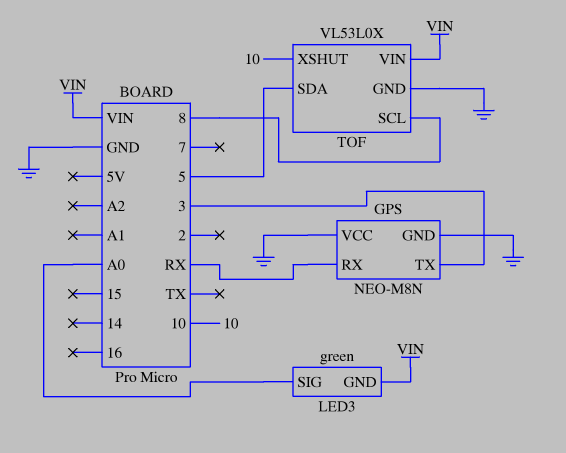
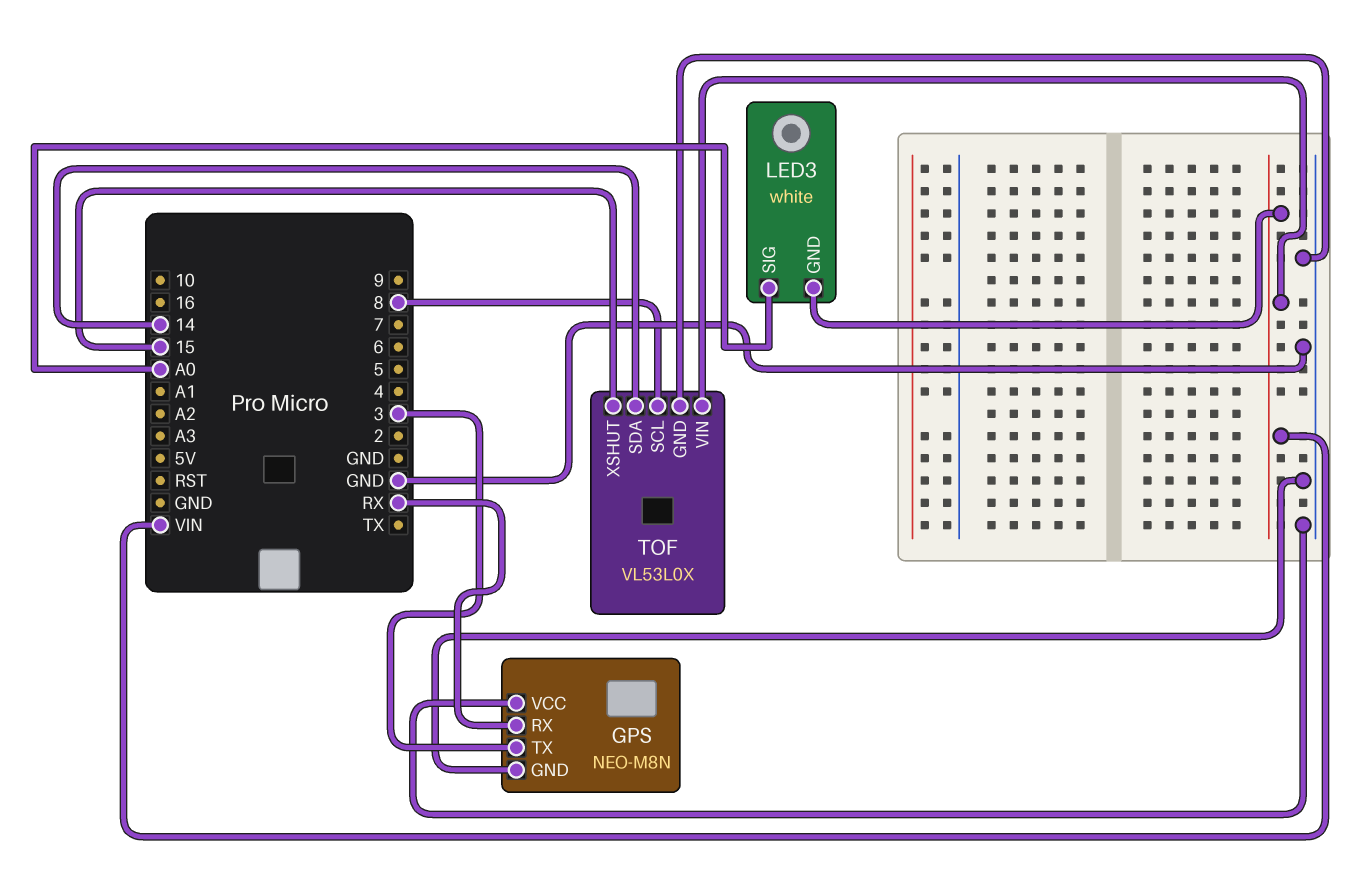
LED3: green -> white
TOF pin SDA: 5 -> 14
TOF pin XSHUT: 10 -> 15

